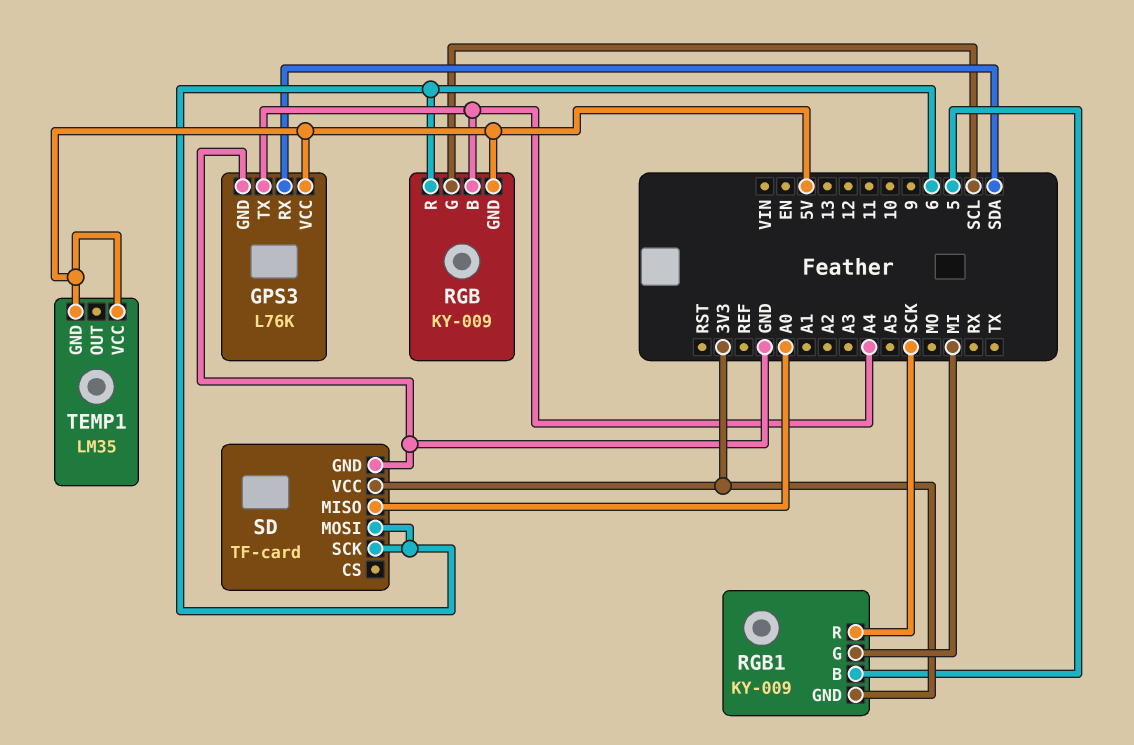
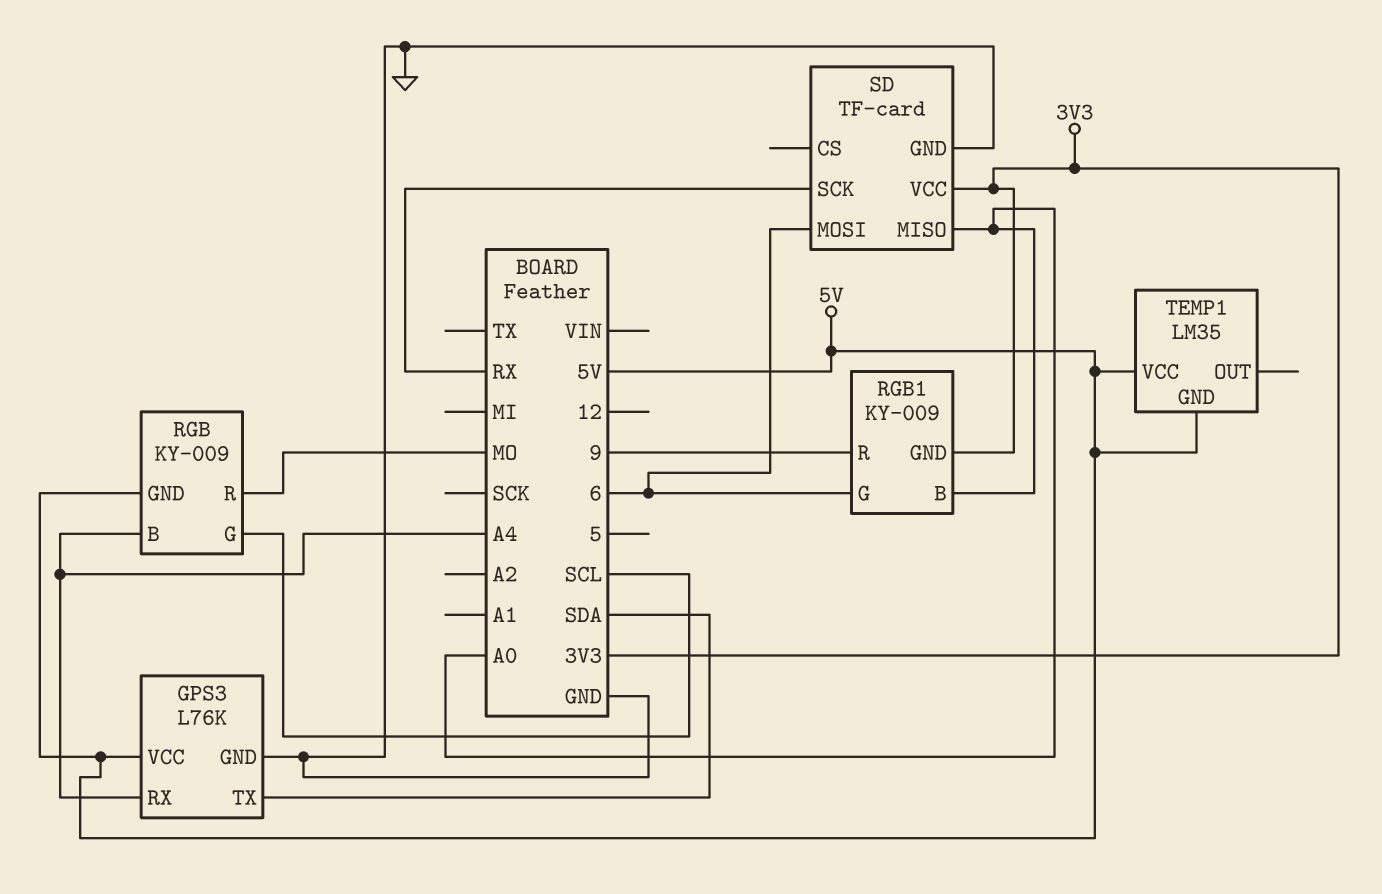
GPS3 pin RX: SDA -> A4
GPS3 pin TX: A4 -> SDA
RGB pin R: 6 -> MO
RGB1 pin B: 5 -> A0
RGB1 pin G: MI -> 6
RGB1 pin R: SCK -> 9
SD pin SCK: 6 -> RX

